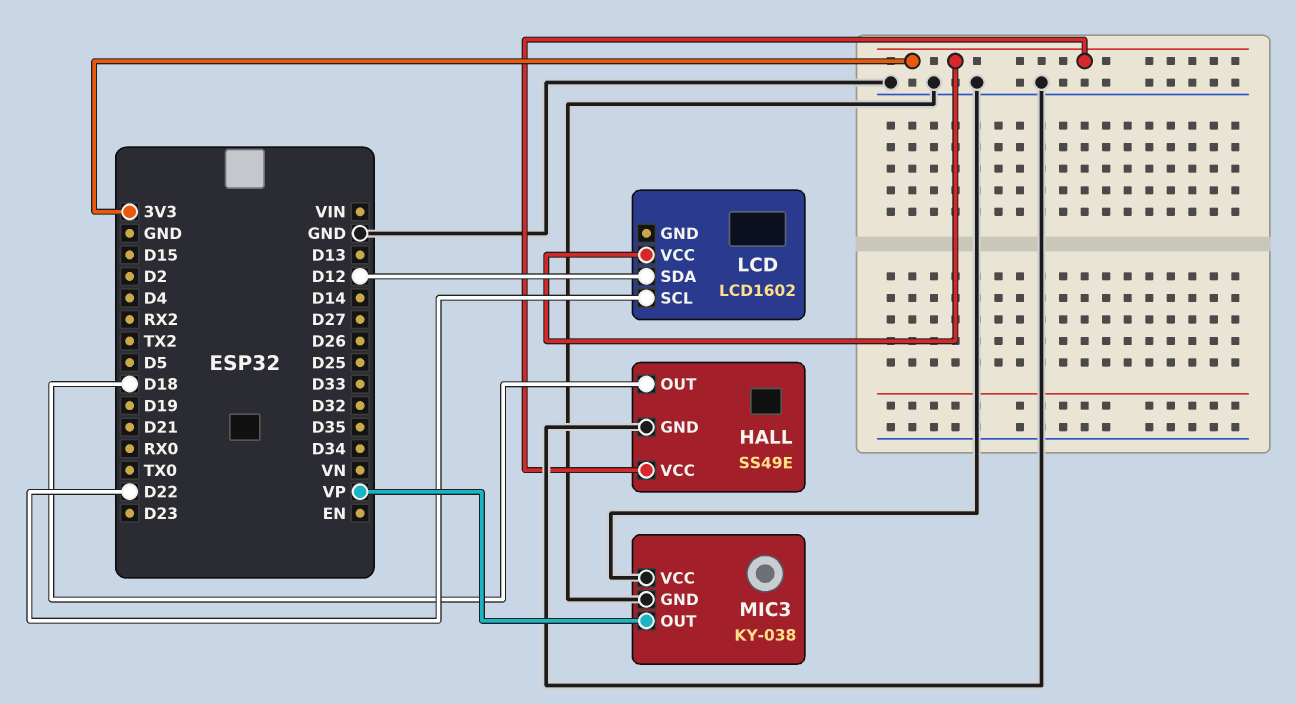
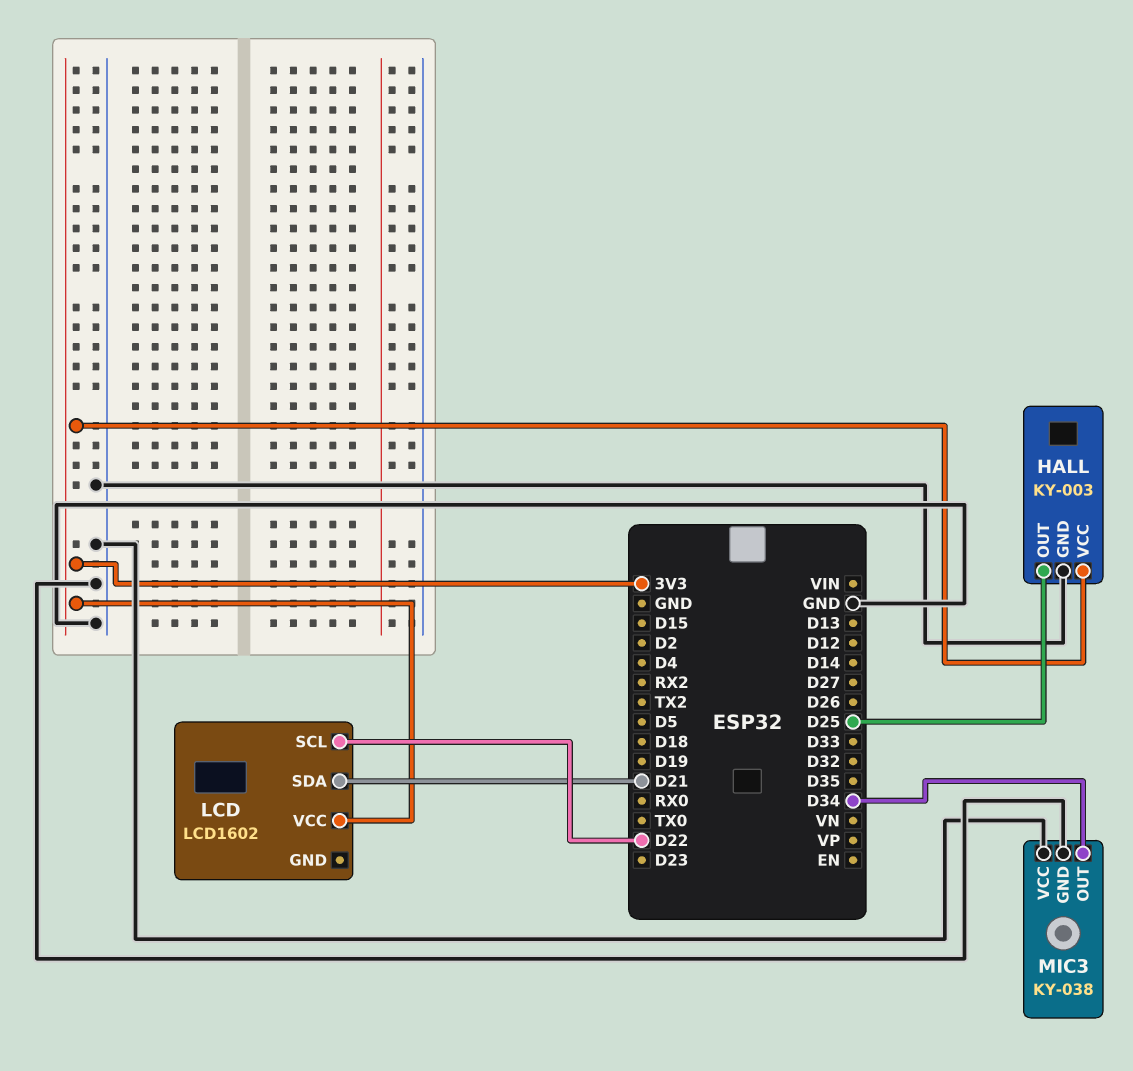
HALL: SS49E -> KY-003
HALL pin OUT: D18 -> D25
LCD pin SDA: D12 -> D21
MIC3 pin OUT: VP -> D34

